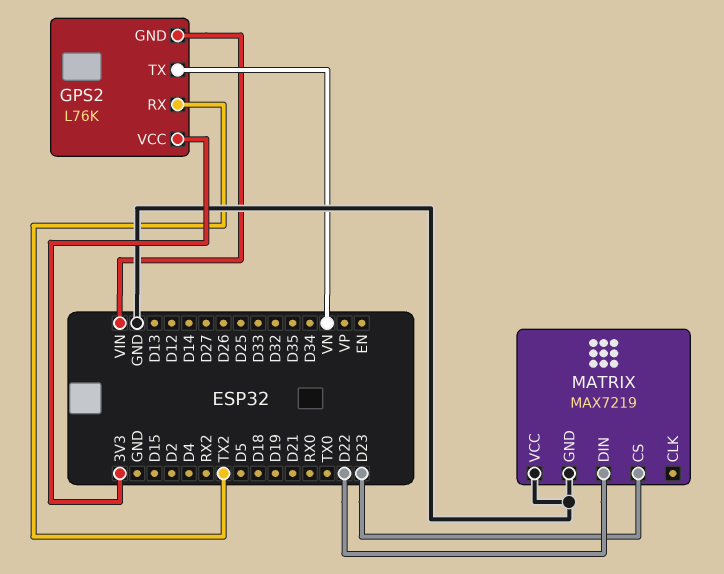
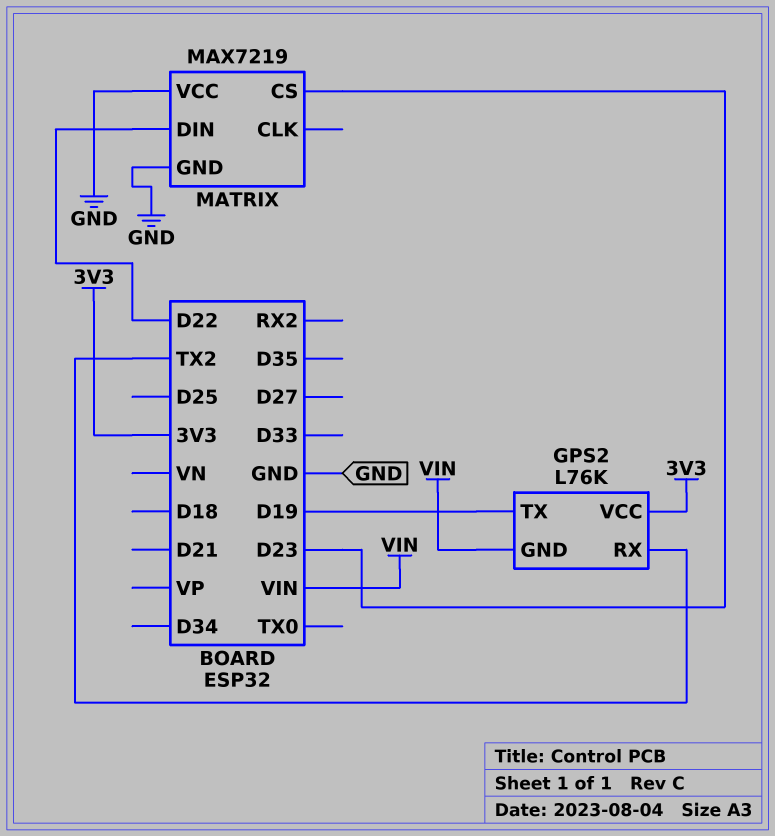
GPS2 pin TX: VN -> D19

